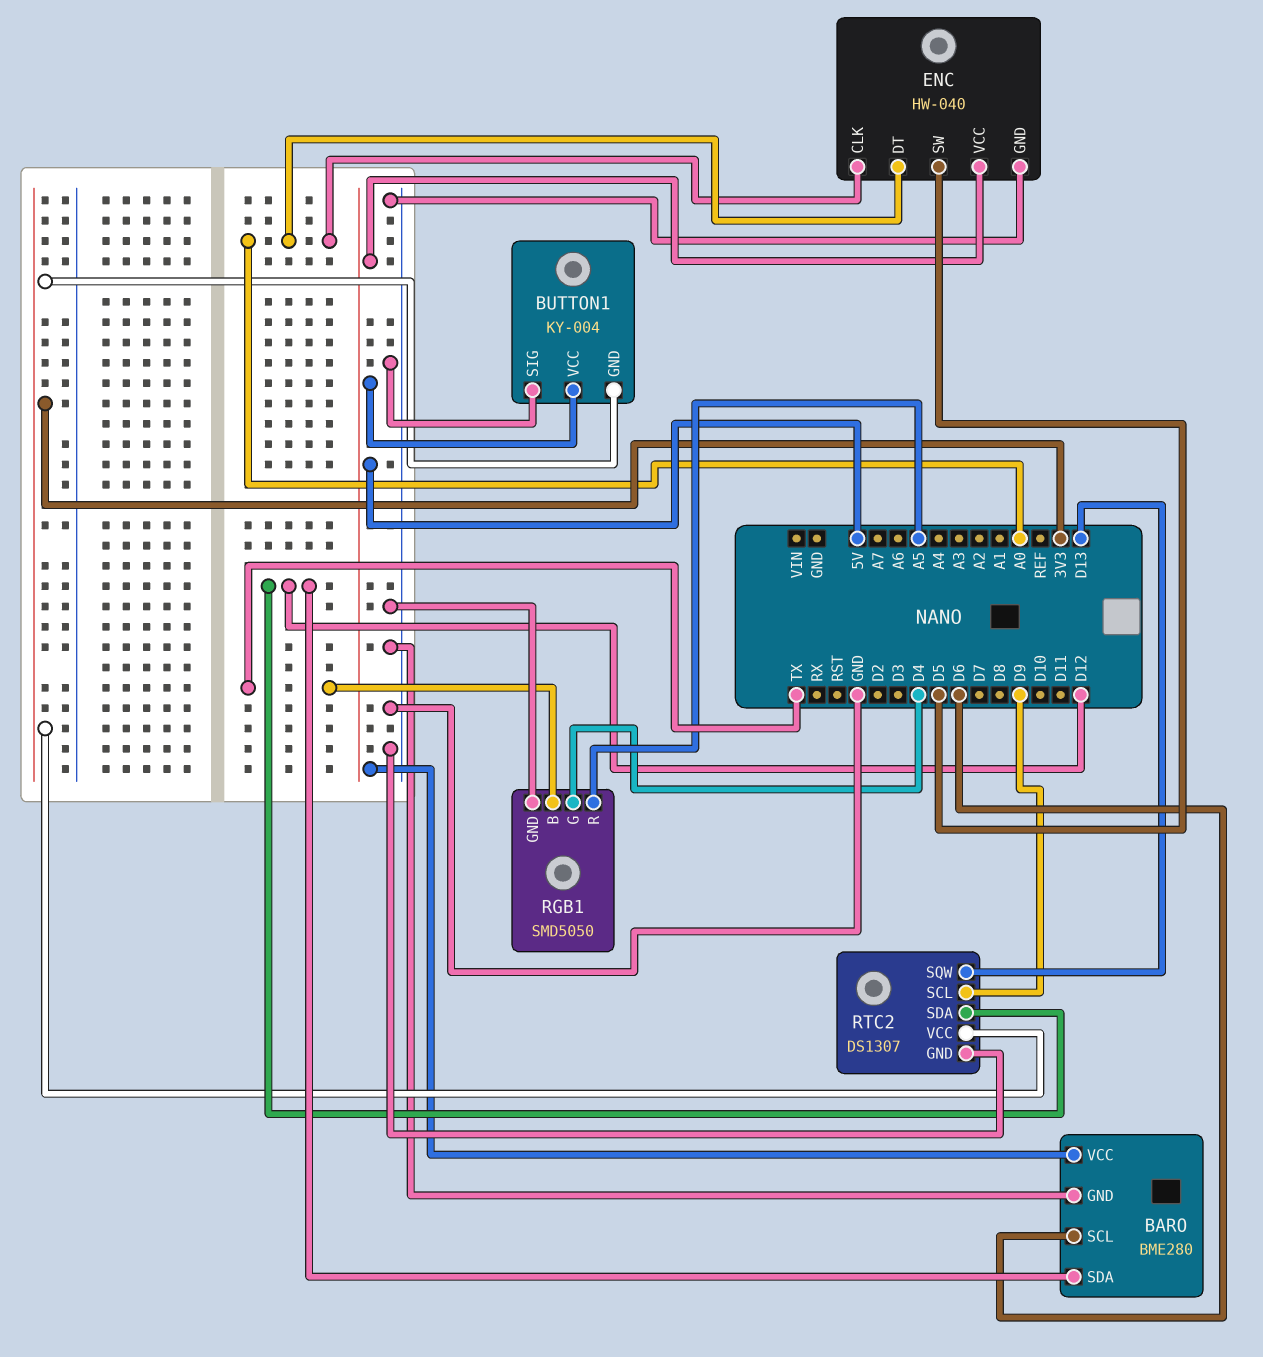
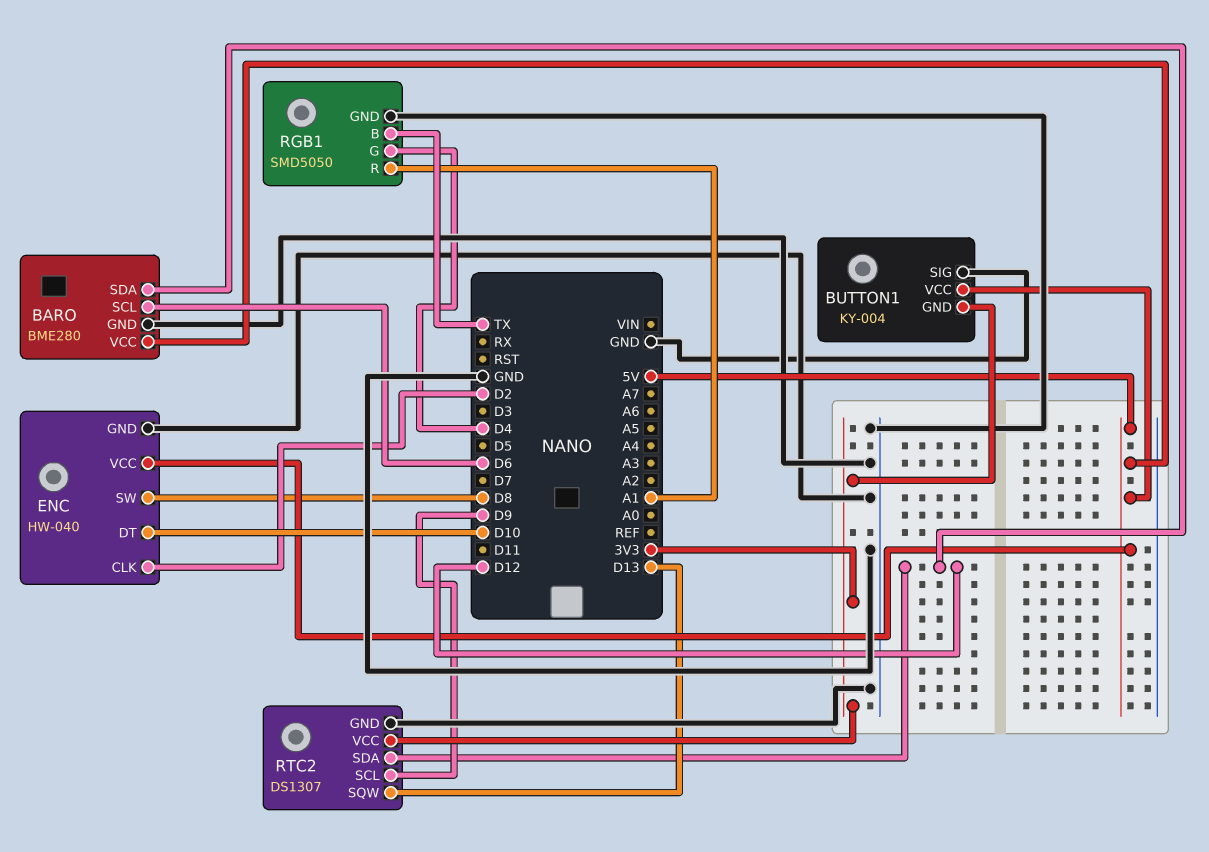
ENC pin CLK: A0 -> D2
ENC pin DT: A0 -> D10
ENC pin SW: D5 -> D8
RGB1 pin R: A5 -> A1

